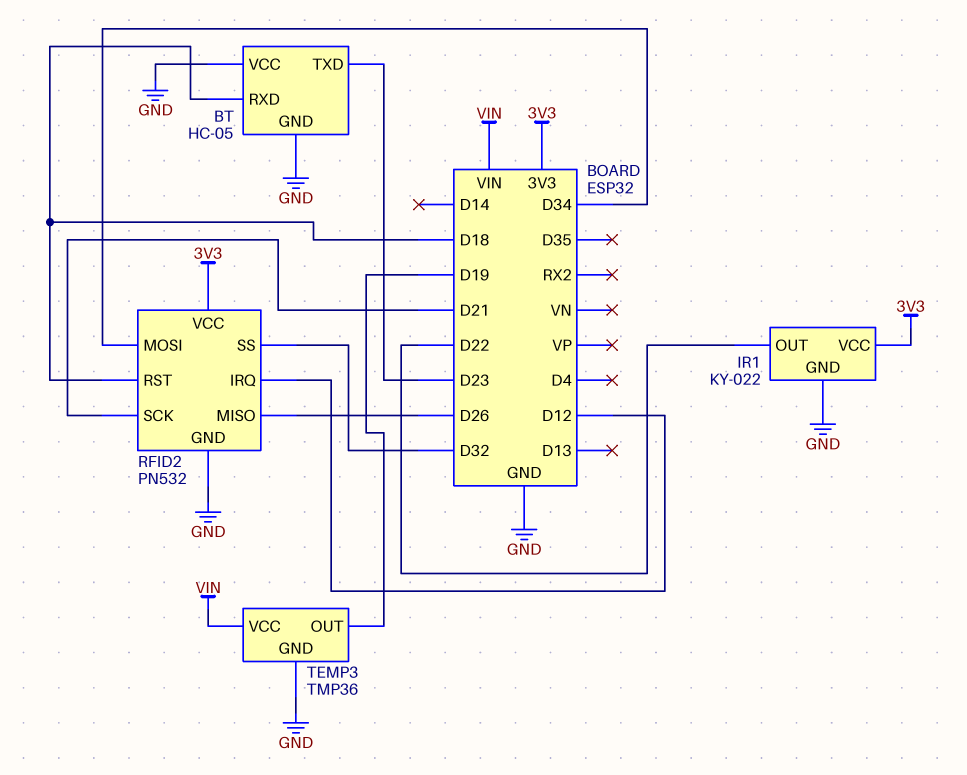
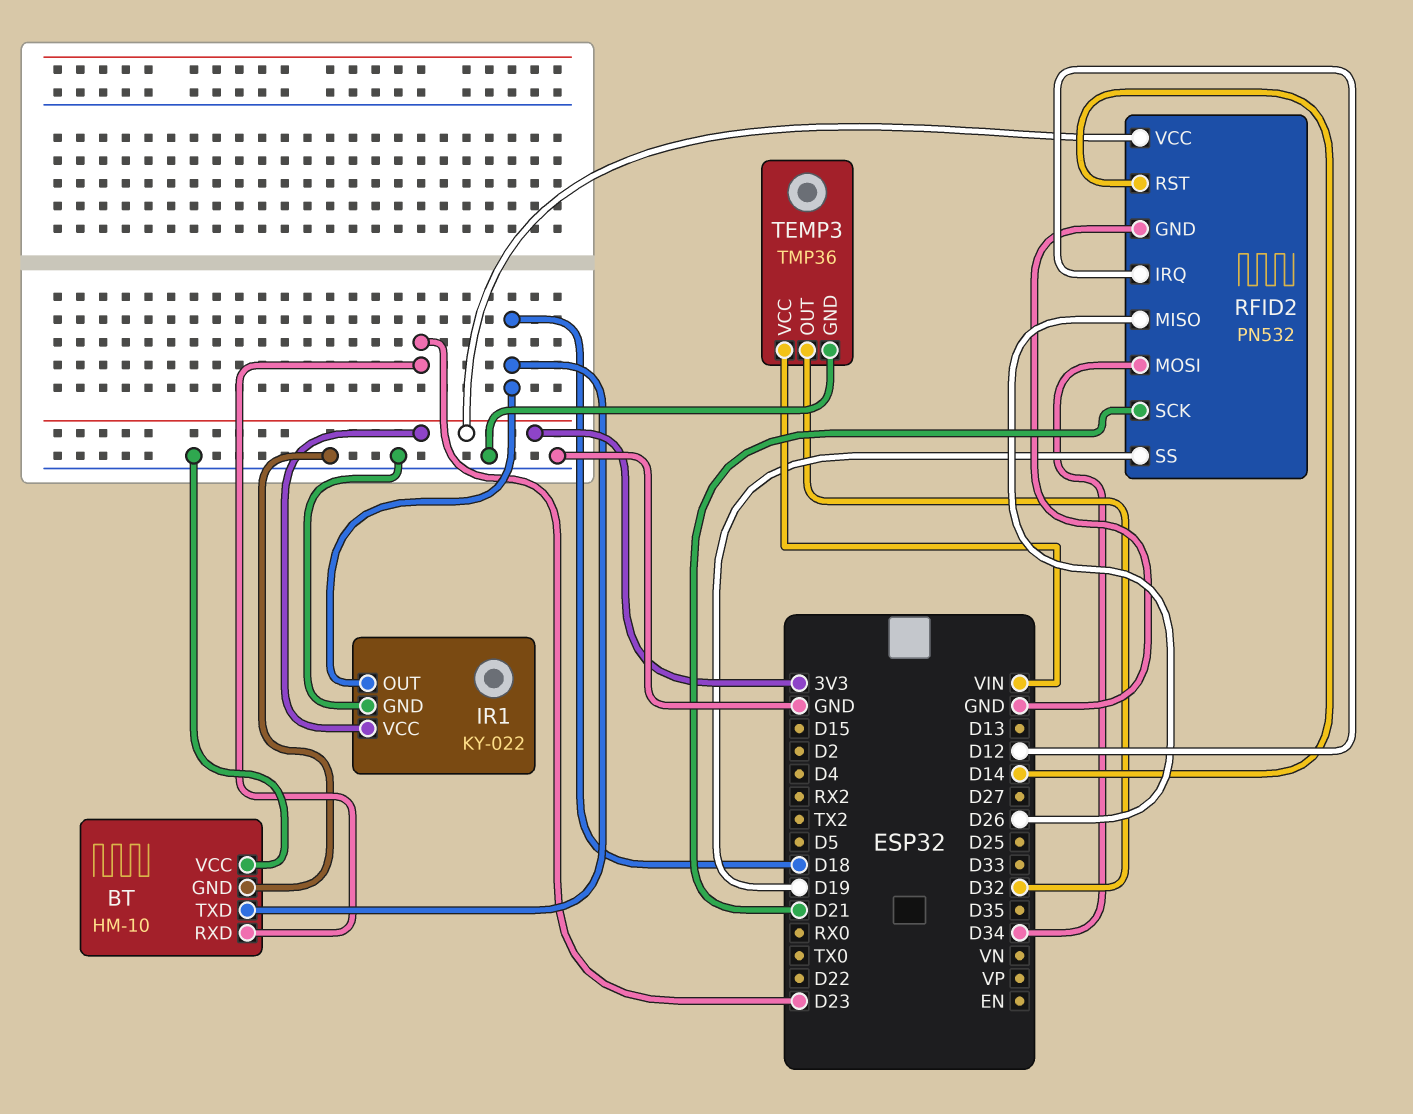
BT: HC-05 -> HM-10
BT pin RXD: D18 -> D23
BT pin TXD: D23 -> D18
IR1 pin OUT: D22 -> D18
RFID2 pin RST: D18 -> D14
RFID2 pin SS: D32 -> D19
TEMP3 pin OUT: D19 -> D32

